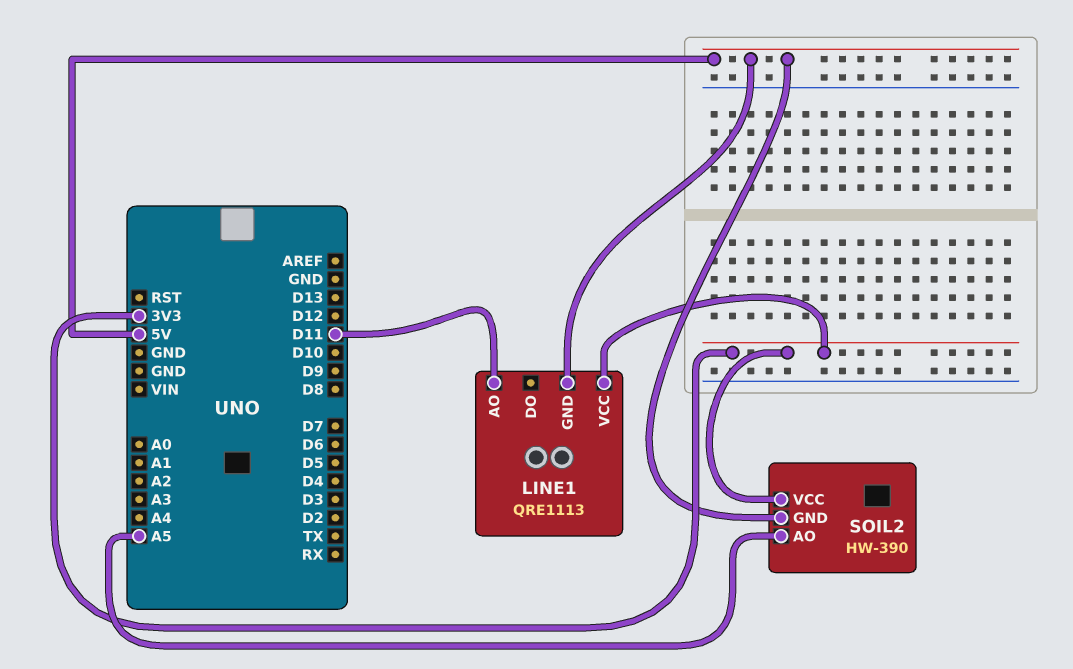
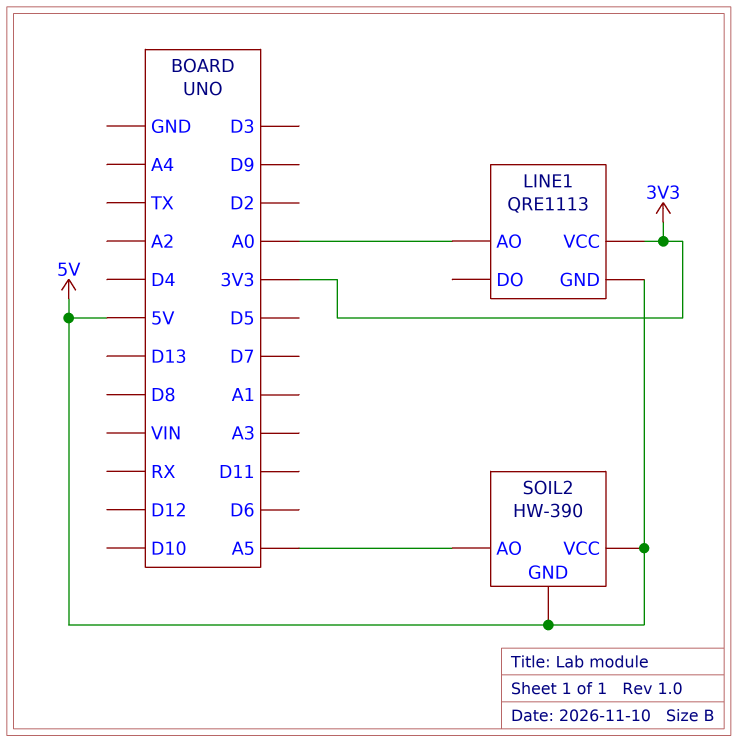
LINE1 pin AO: D11 -> A0
SOIL2 pin VCC: 3V3 -> 5V

